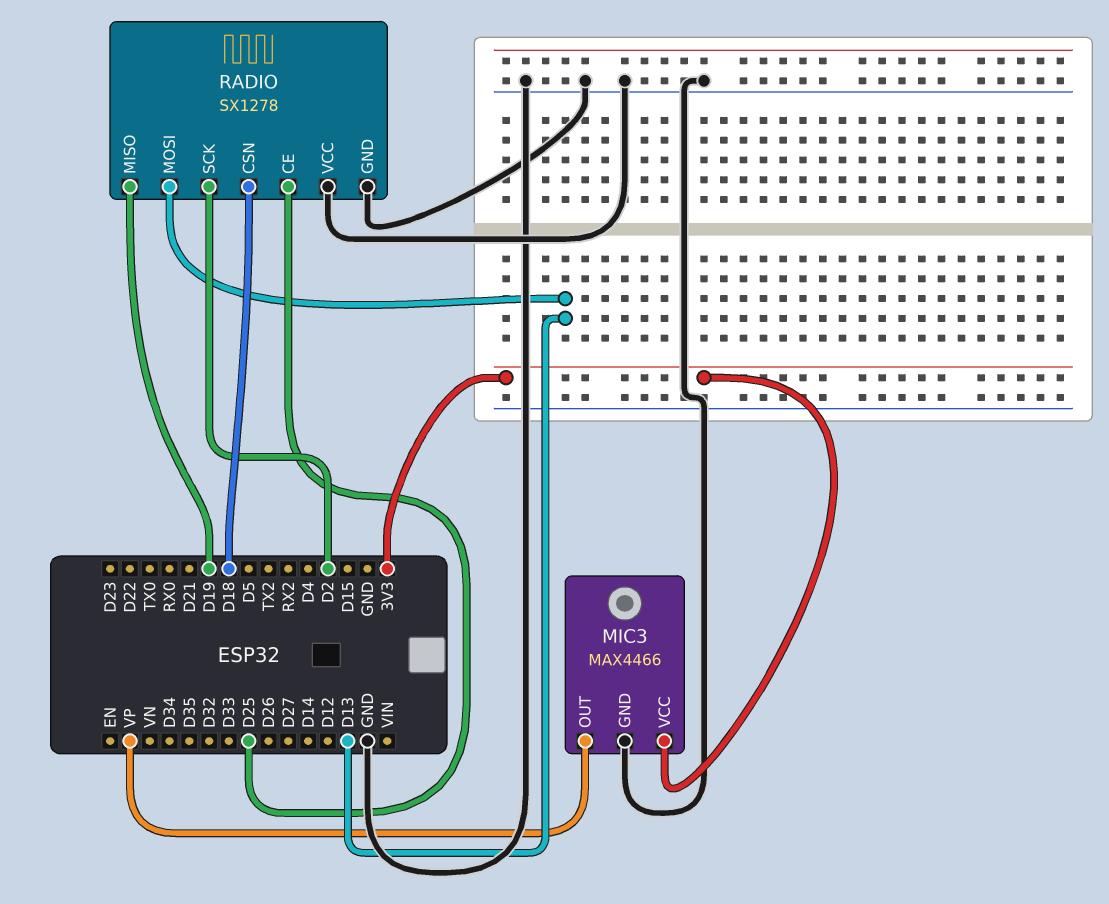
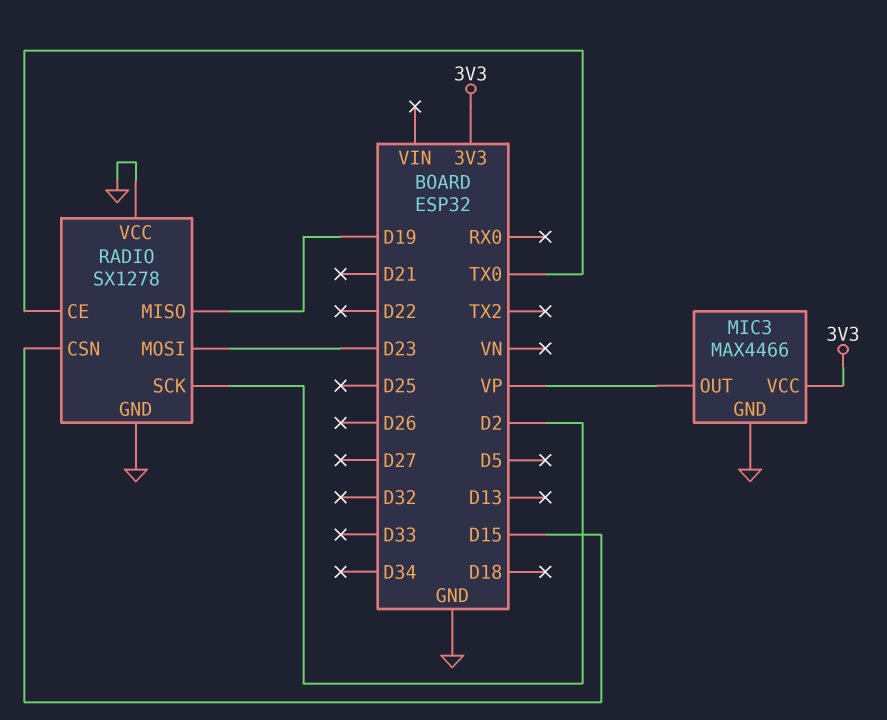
RADIO pin CE: D25 -> TX0
RADIO pin CSN: D18 -> D15
RADIO pin MOSI: D13 -> D23

